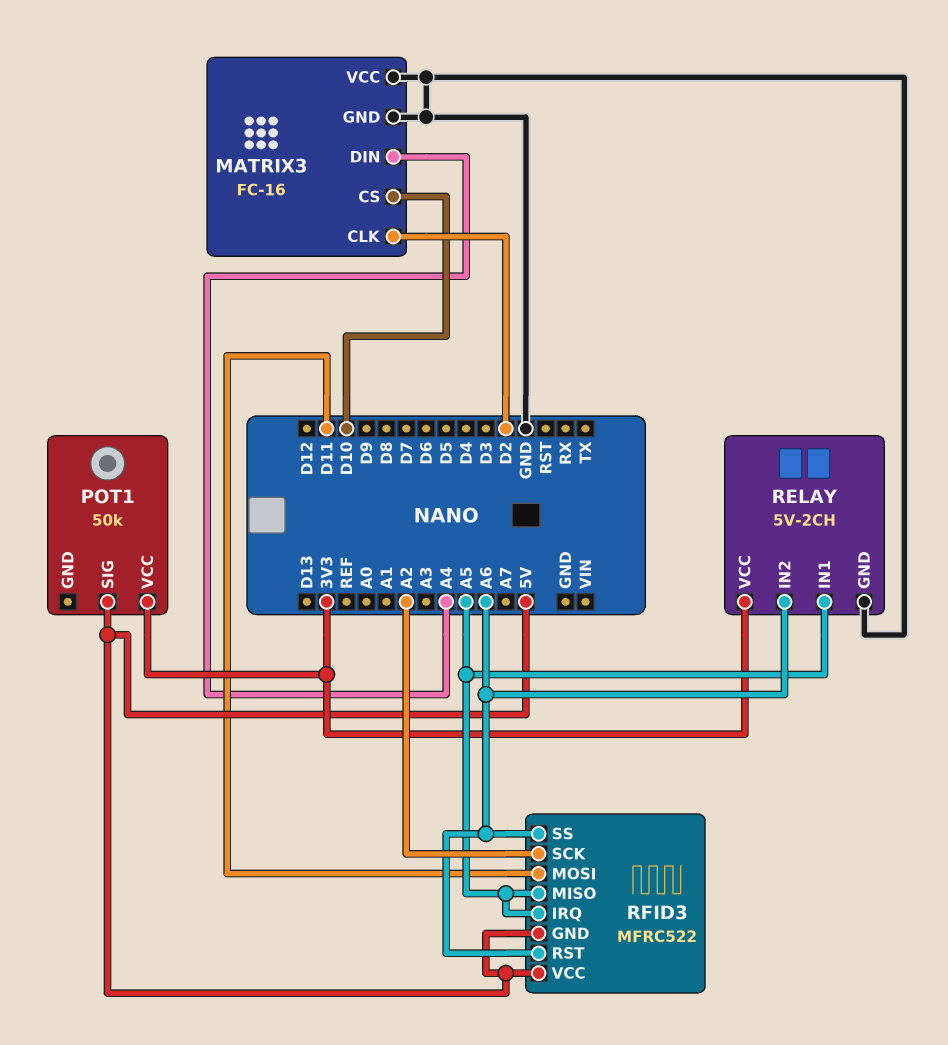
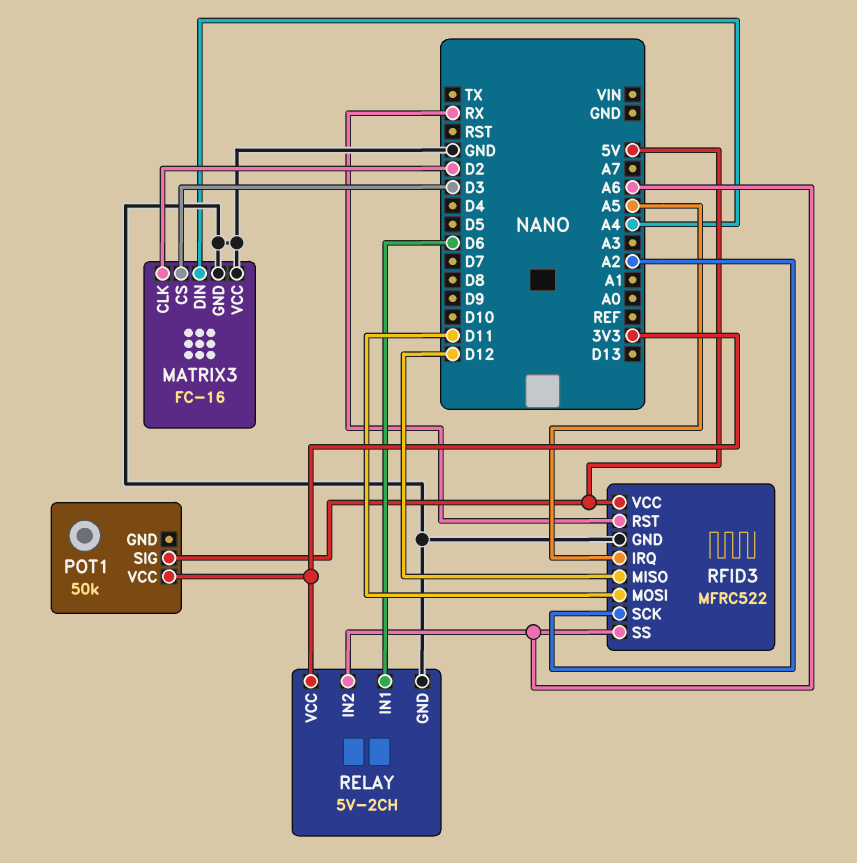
MATRIX3 pin CS: D10 -> D3
RELAY pin IN1: A5 -> D6
RFID3 pin GND: 5V -> GND
RFID3 pin MISO: A5 -> D12
RFID3 pin RST: A6 -> RX

